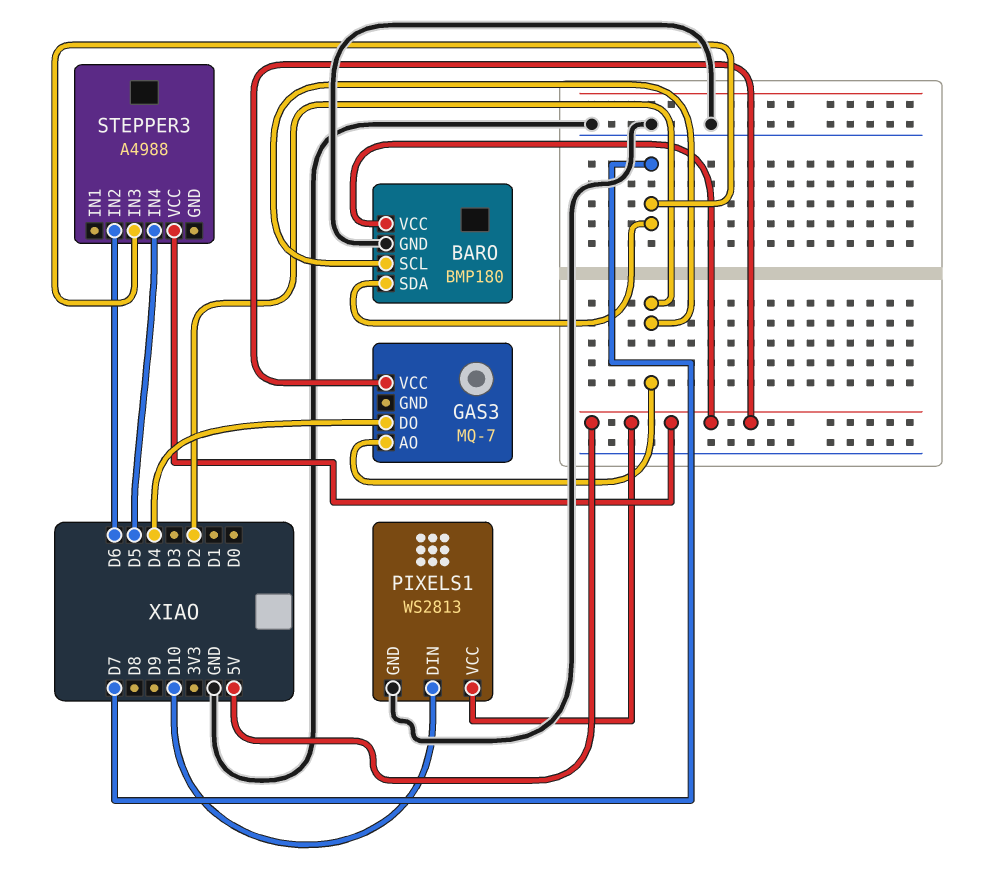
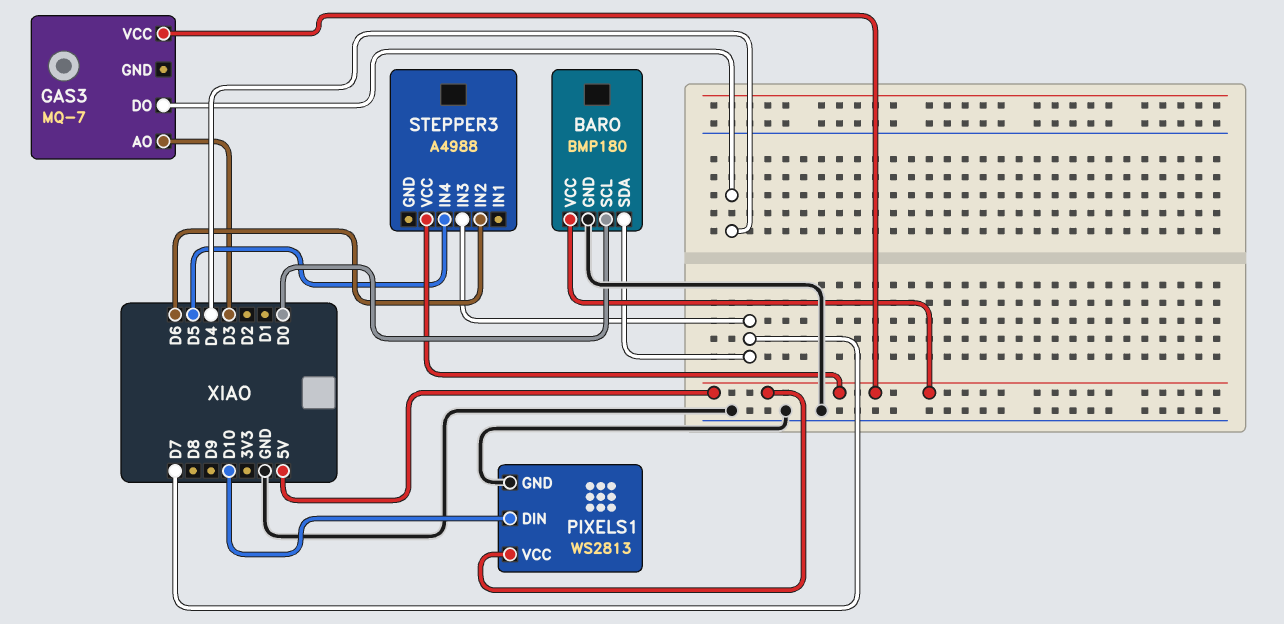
BARO pin SCL: D2 -> D0
GAS3 pin AO: D2 -> D3

